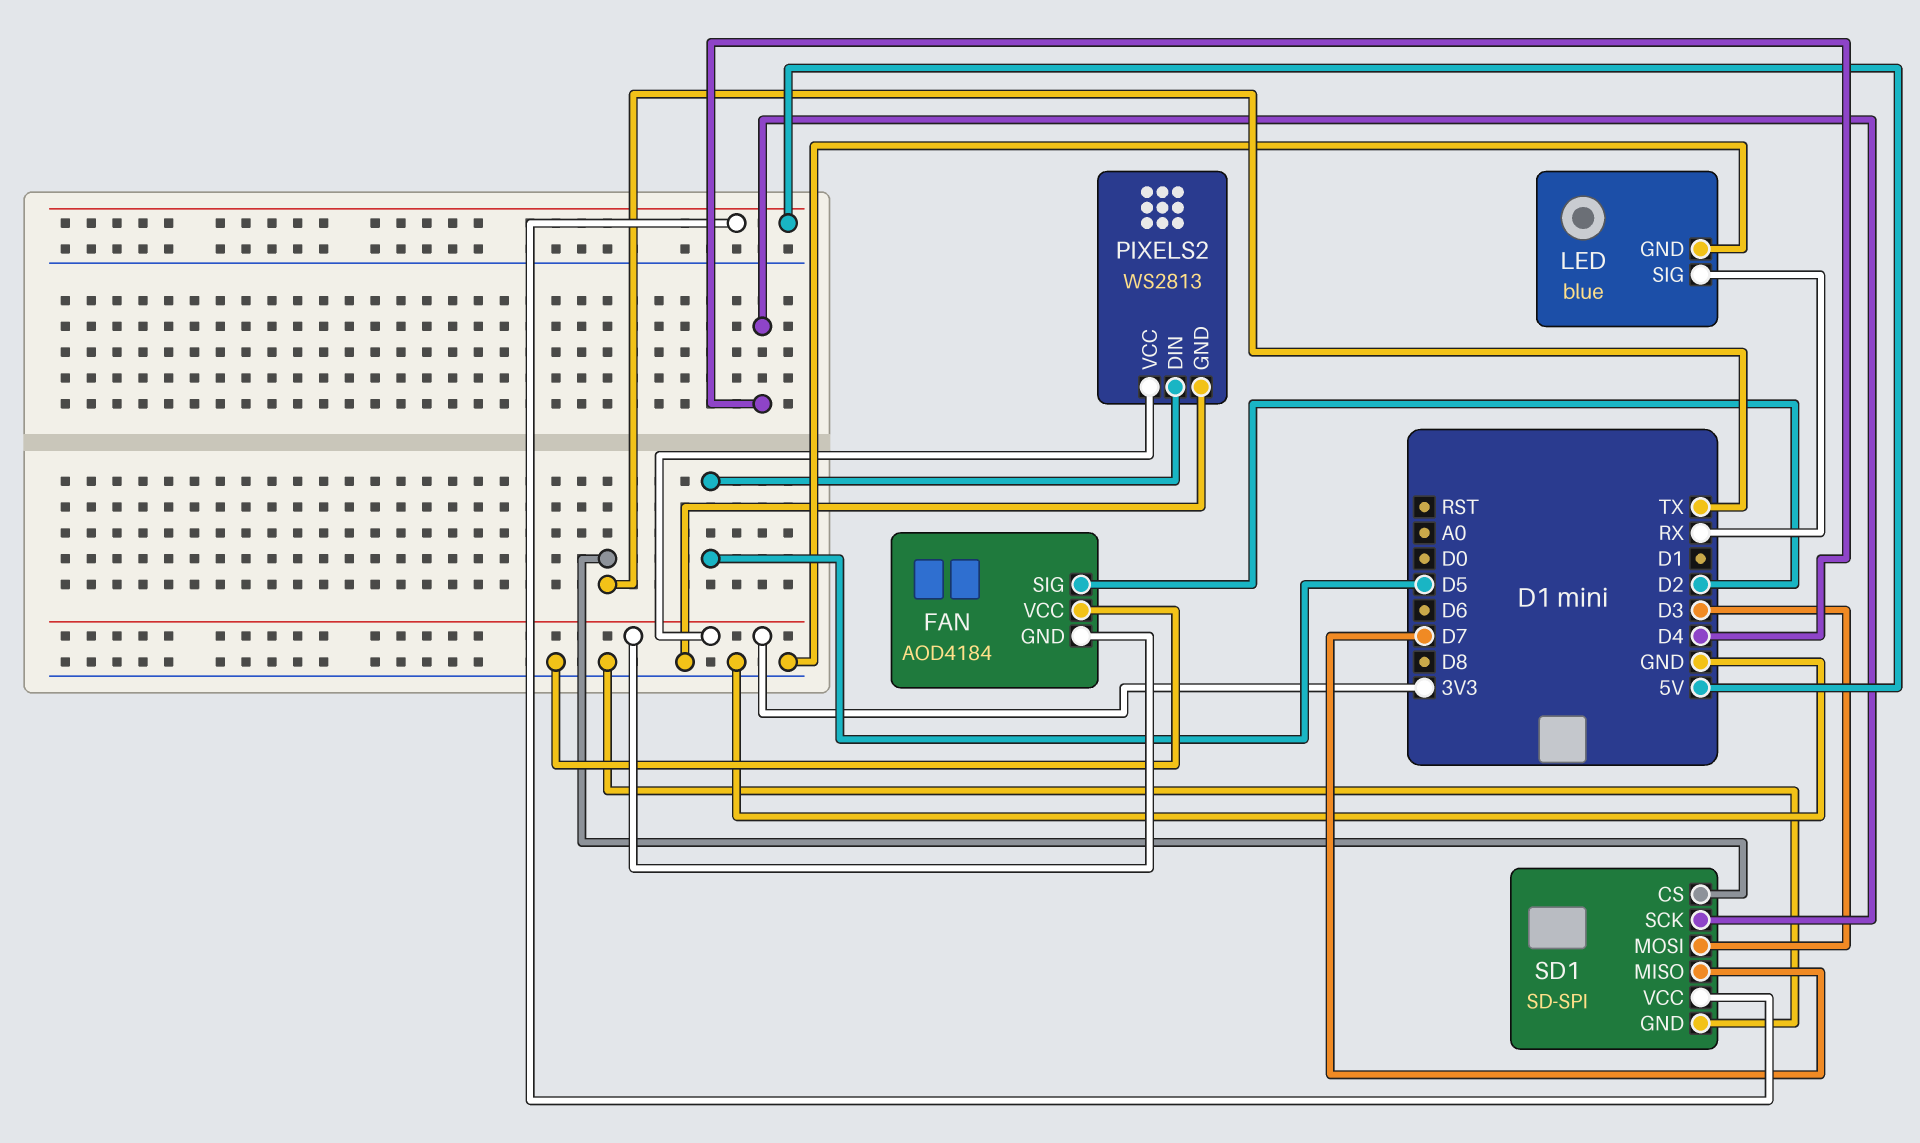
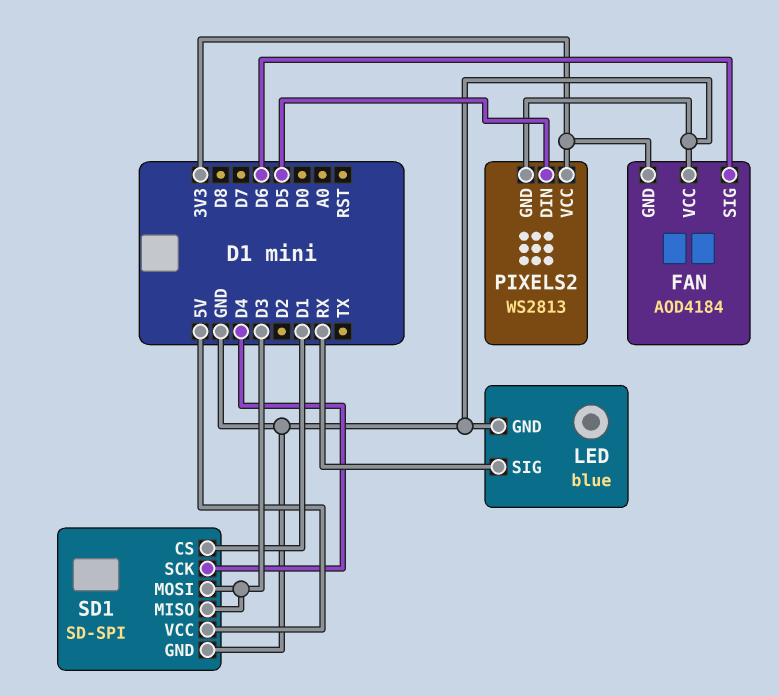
FAN pin SIG: D2 -> D6
SD1 pin CS: TX -> D1
SD1 pin MISO: D7 -> D3

